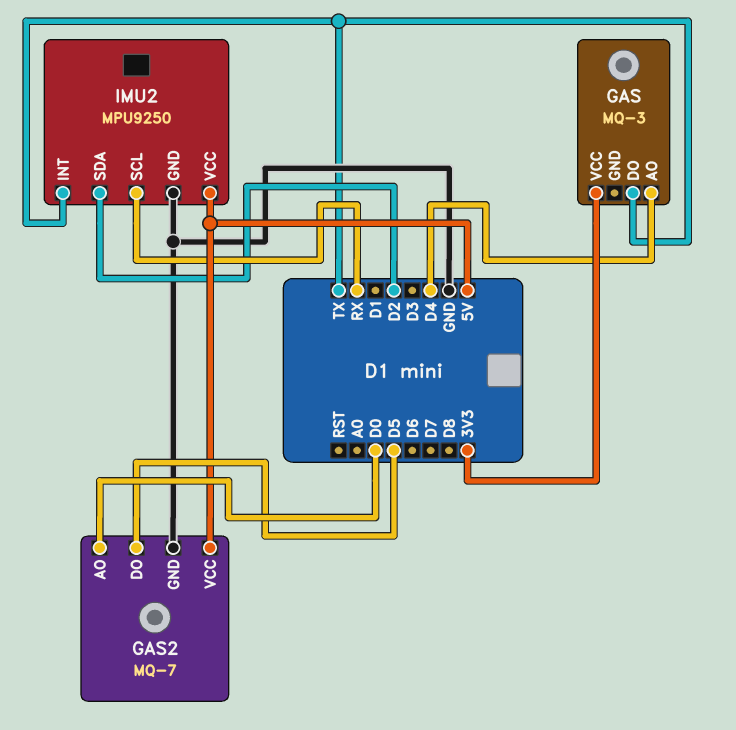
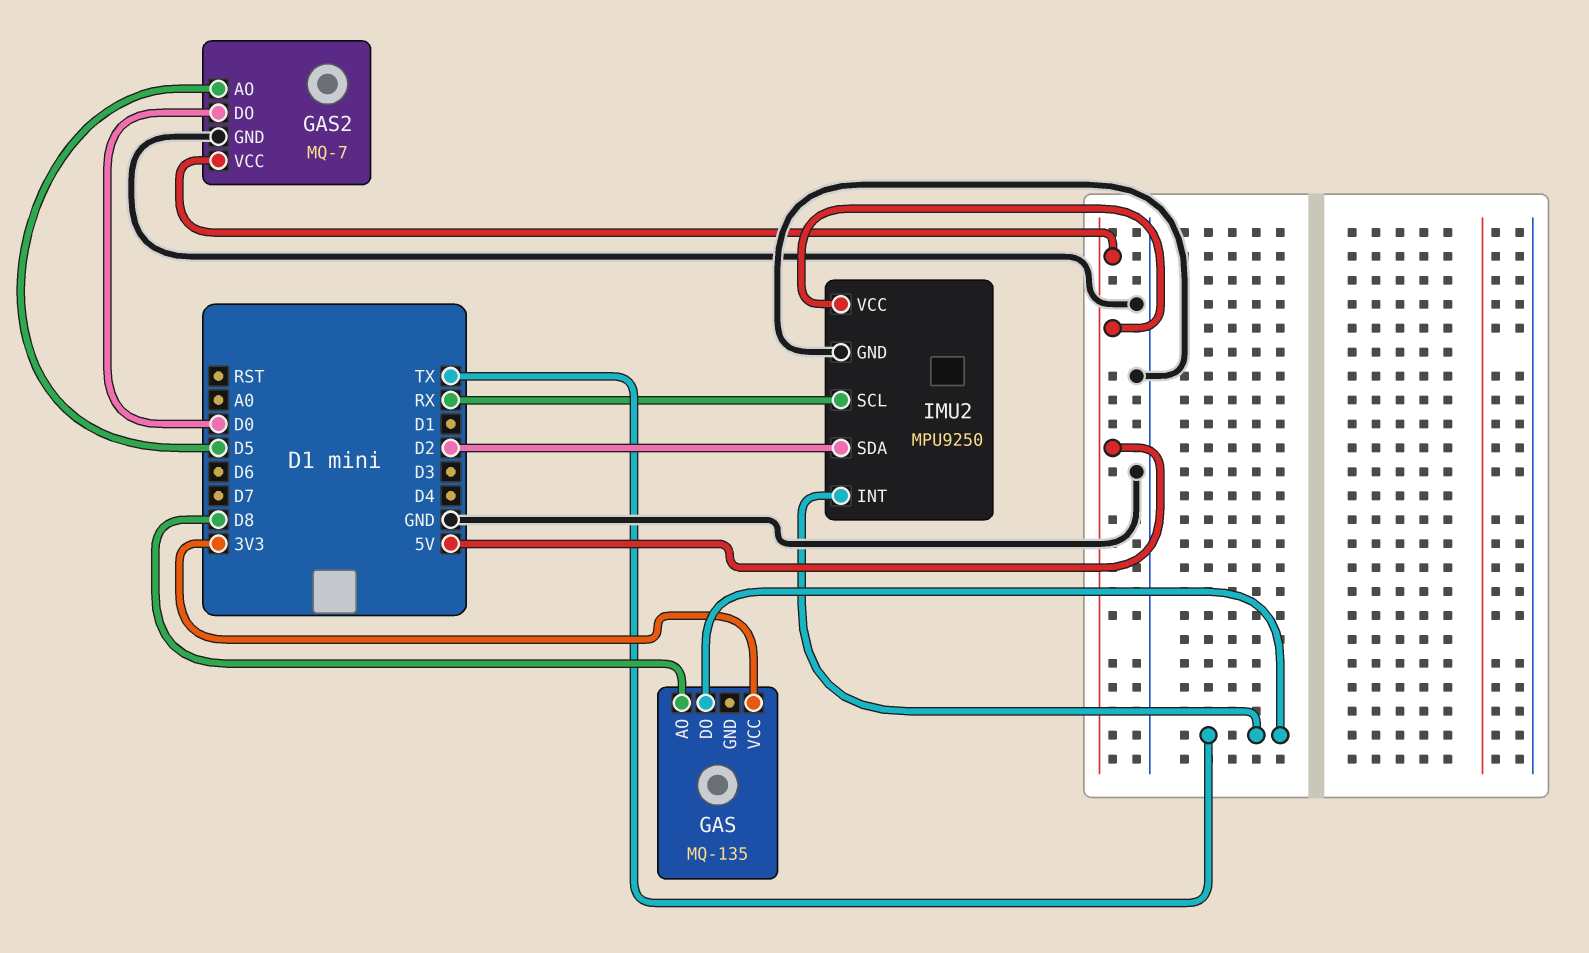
GAS: MQ-3 -> MQ-135
GAS pin AO: D4 -> D8
GAS2 pin AO: D0 -> D5
GAS2 pin DO: D5 -> D0

